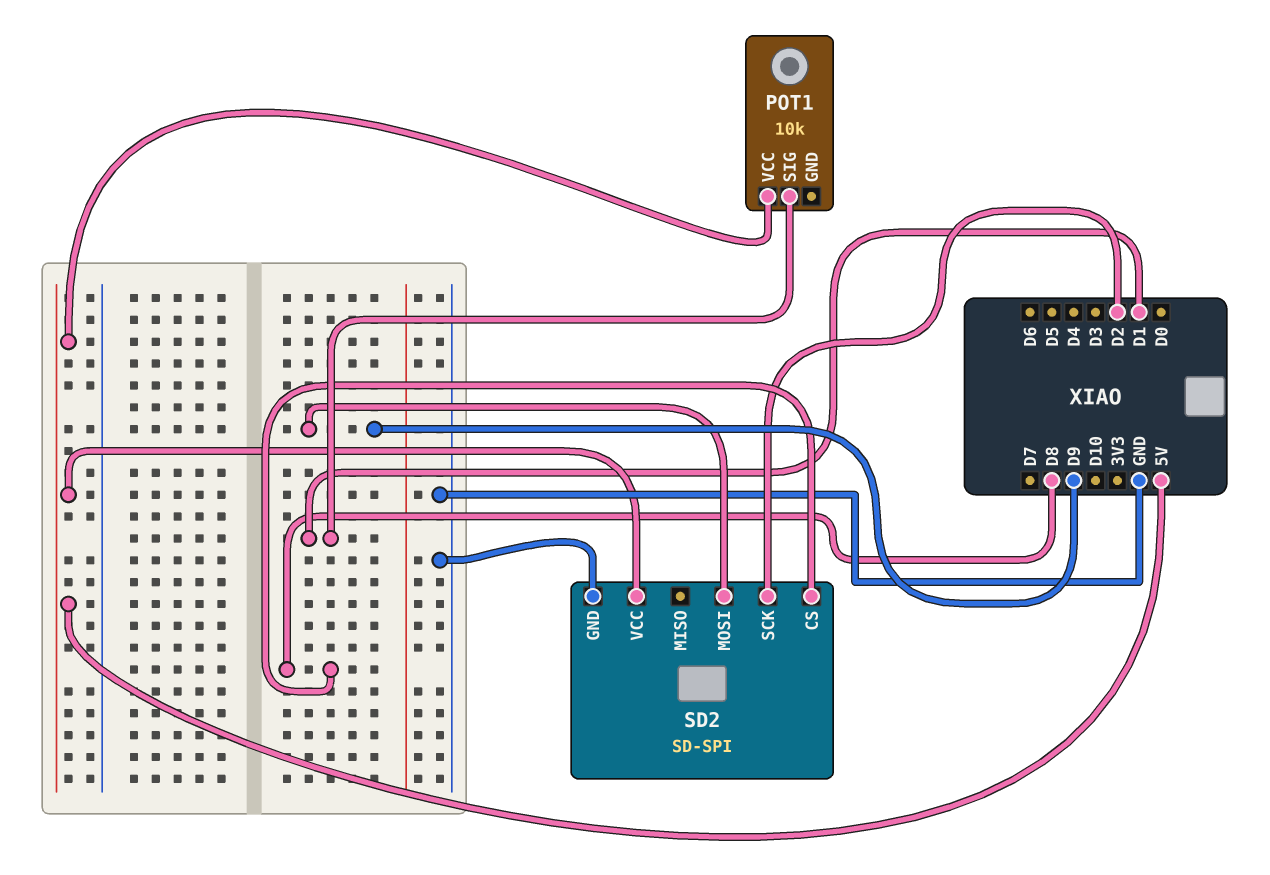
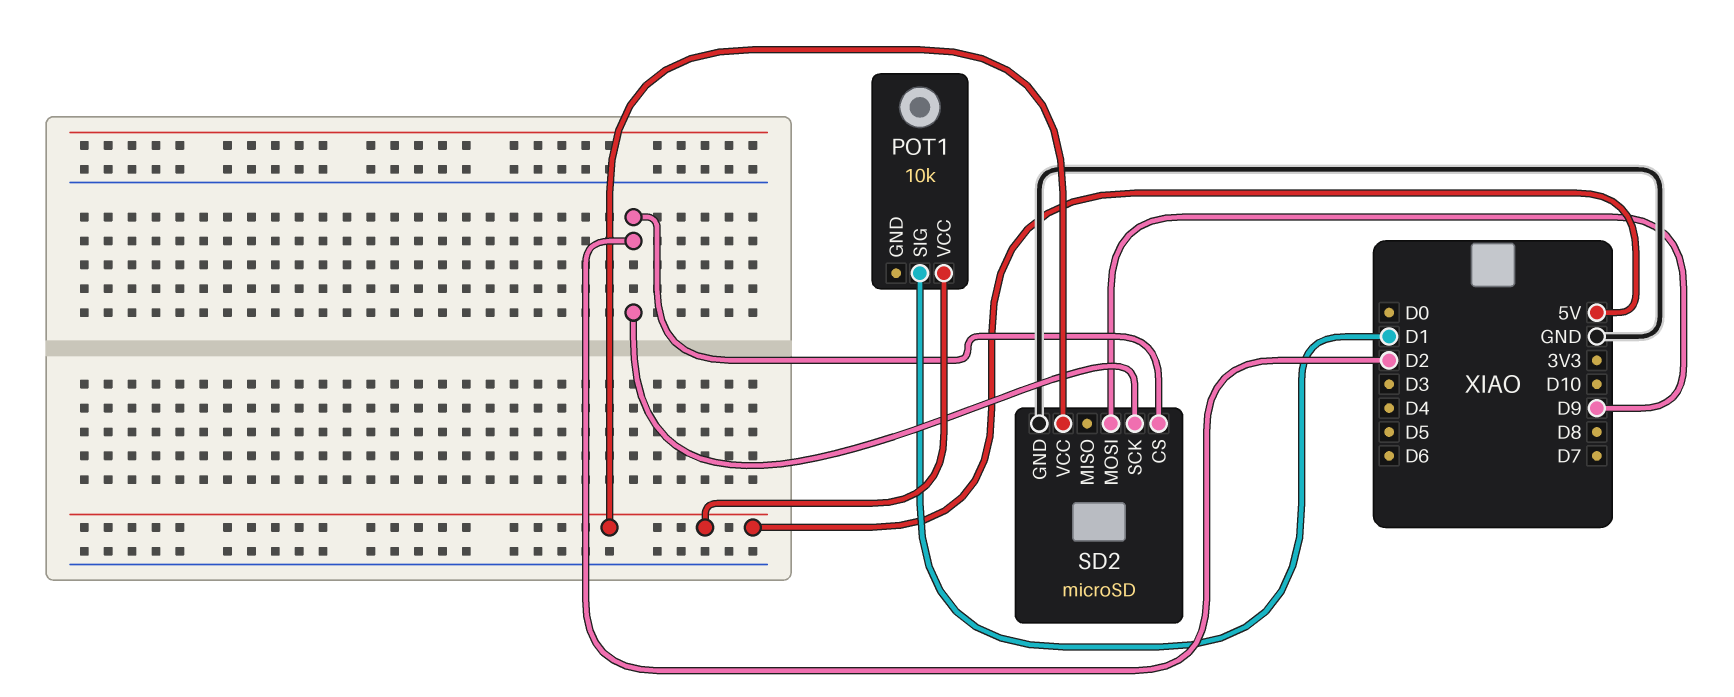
SD2: SD-SPI -> microSD
SD2 pin CS: D8 -> D2

